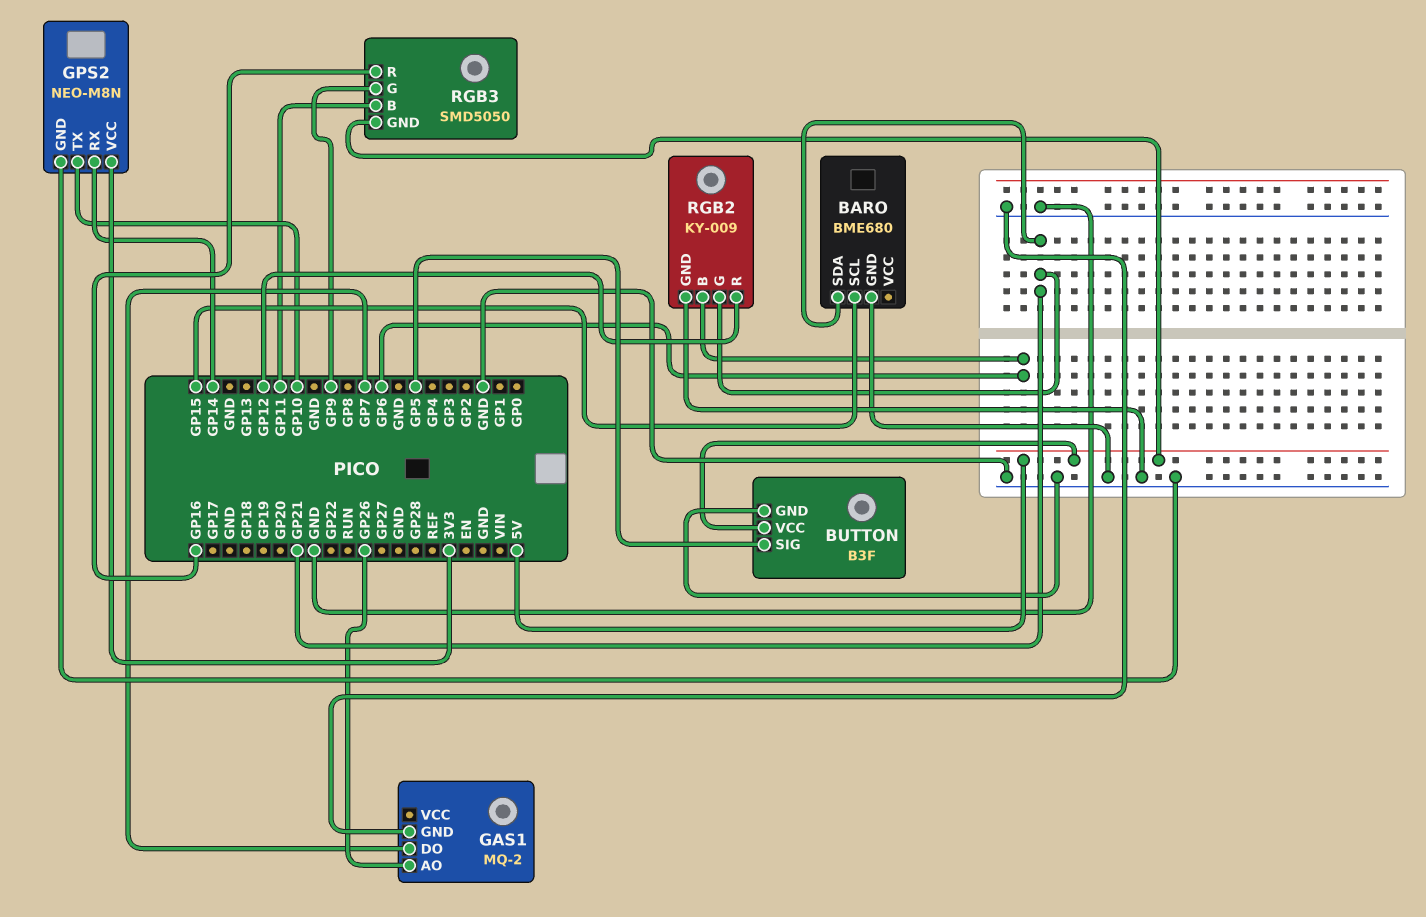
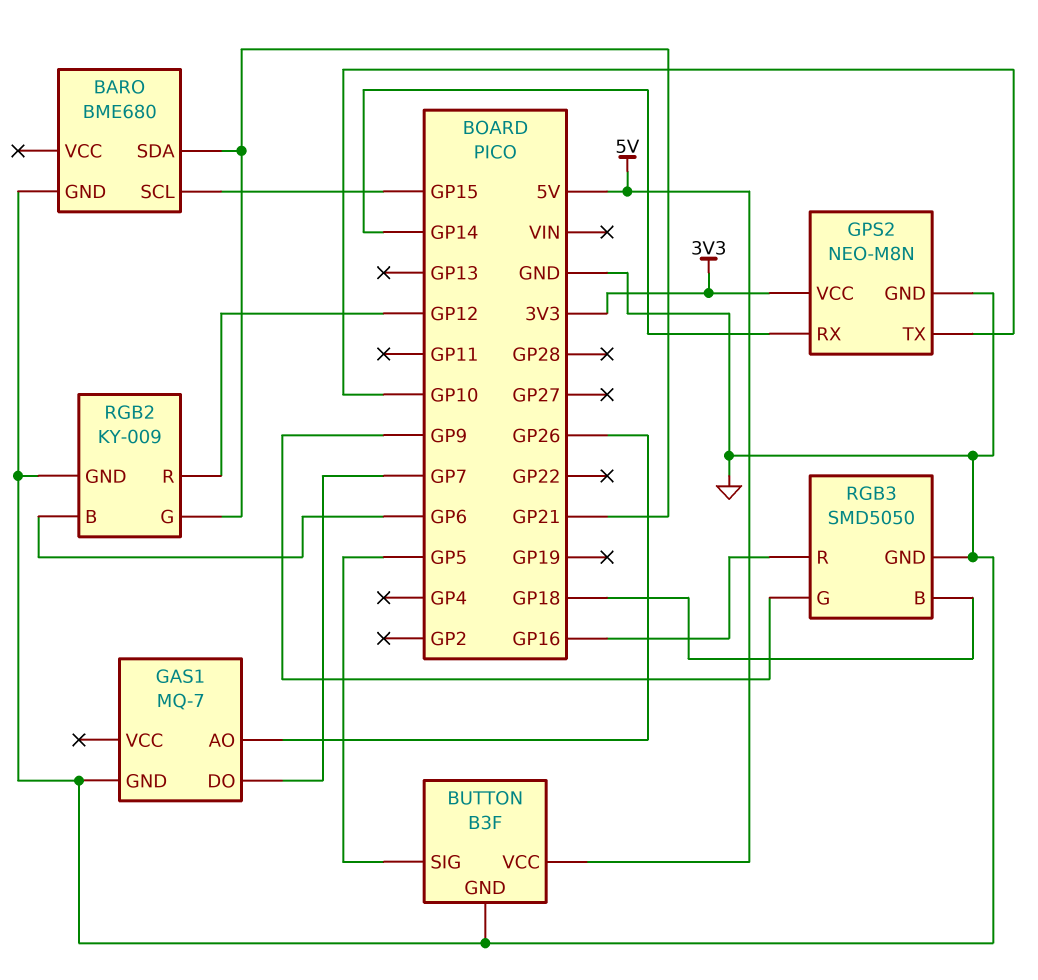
GAS1: MQ-2 -> MQ-7
RGB3 pin B: GP11 -> GP18
RGB3 pin GND: 5V -> GND

